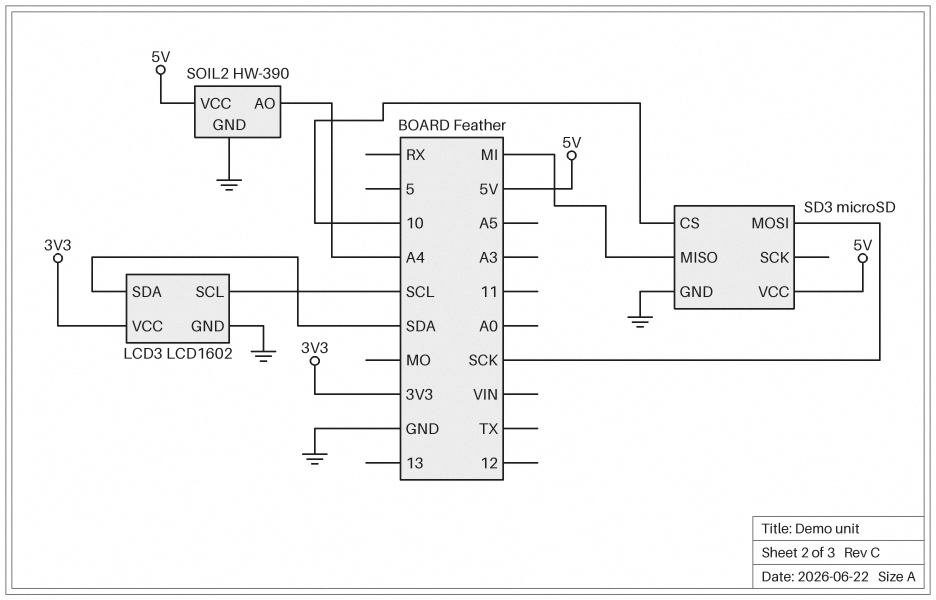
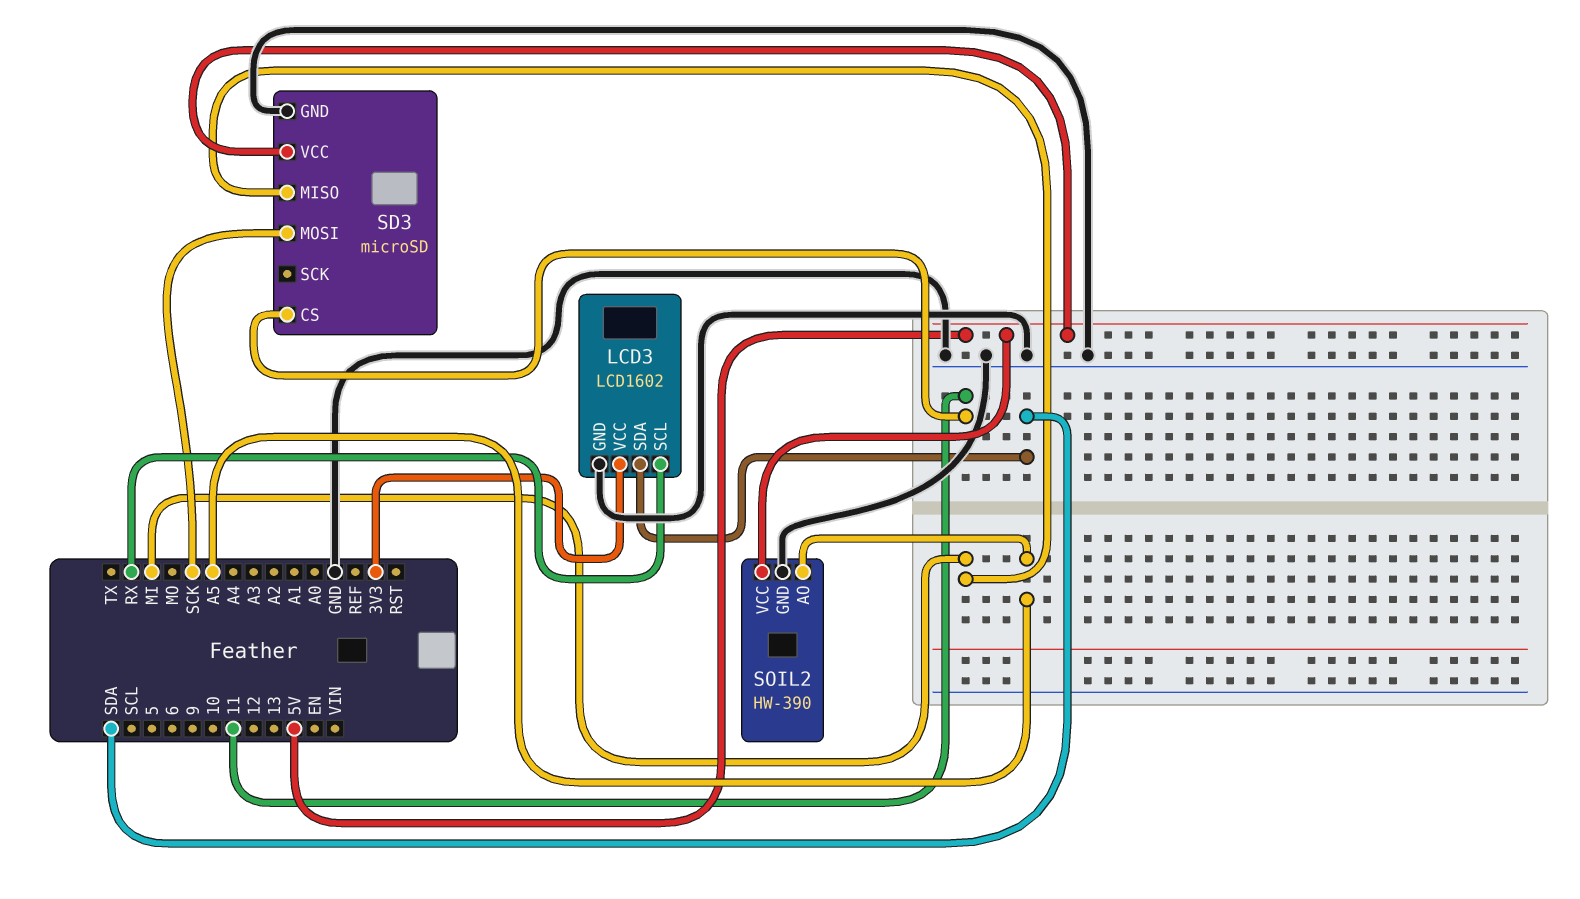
LCD3 pin SCL: SCL -> RX
SD3 pin CS: 10 -> 11
SOIL2 pin AO: A4 -> A5

